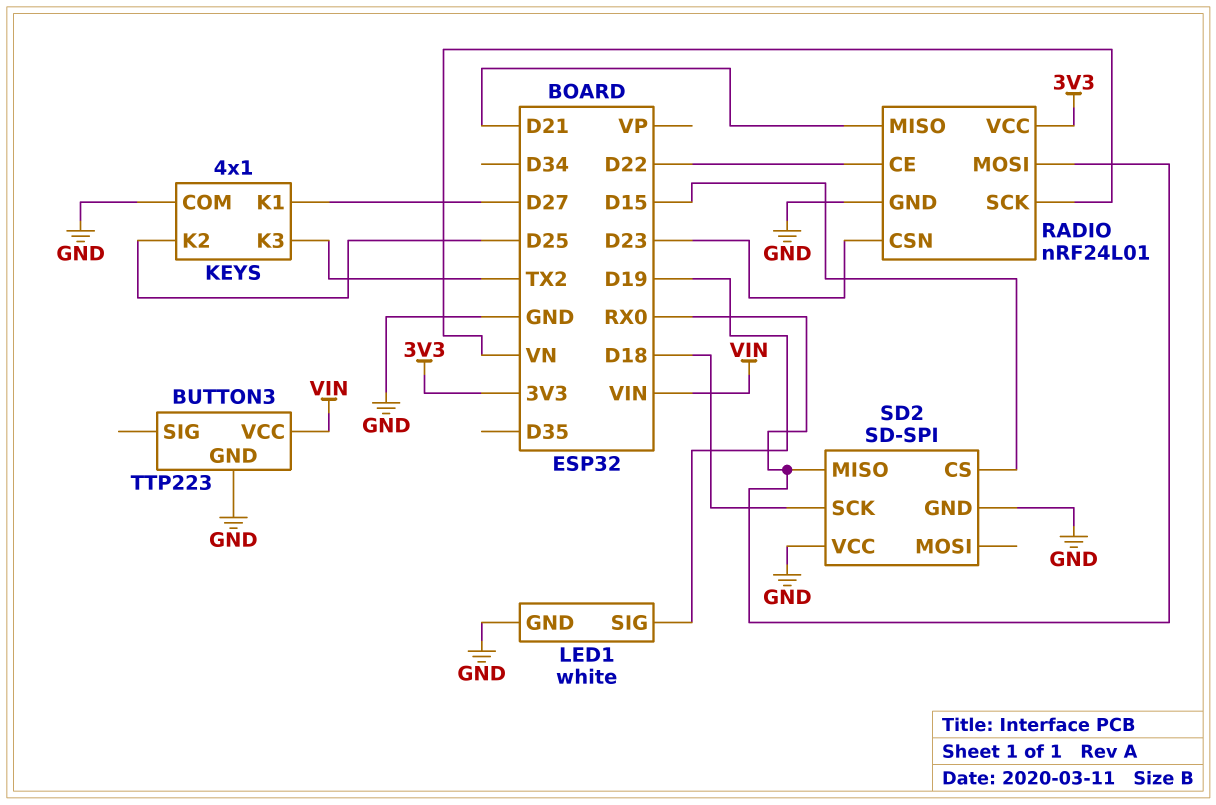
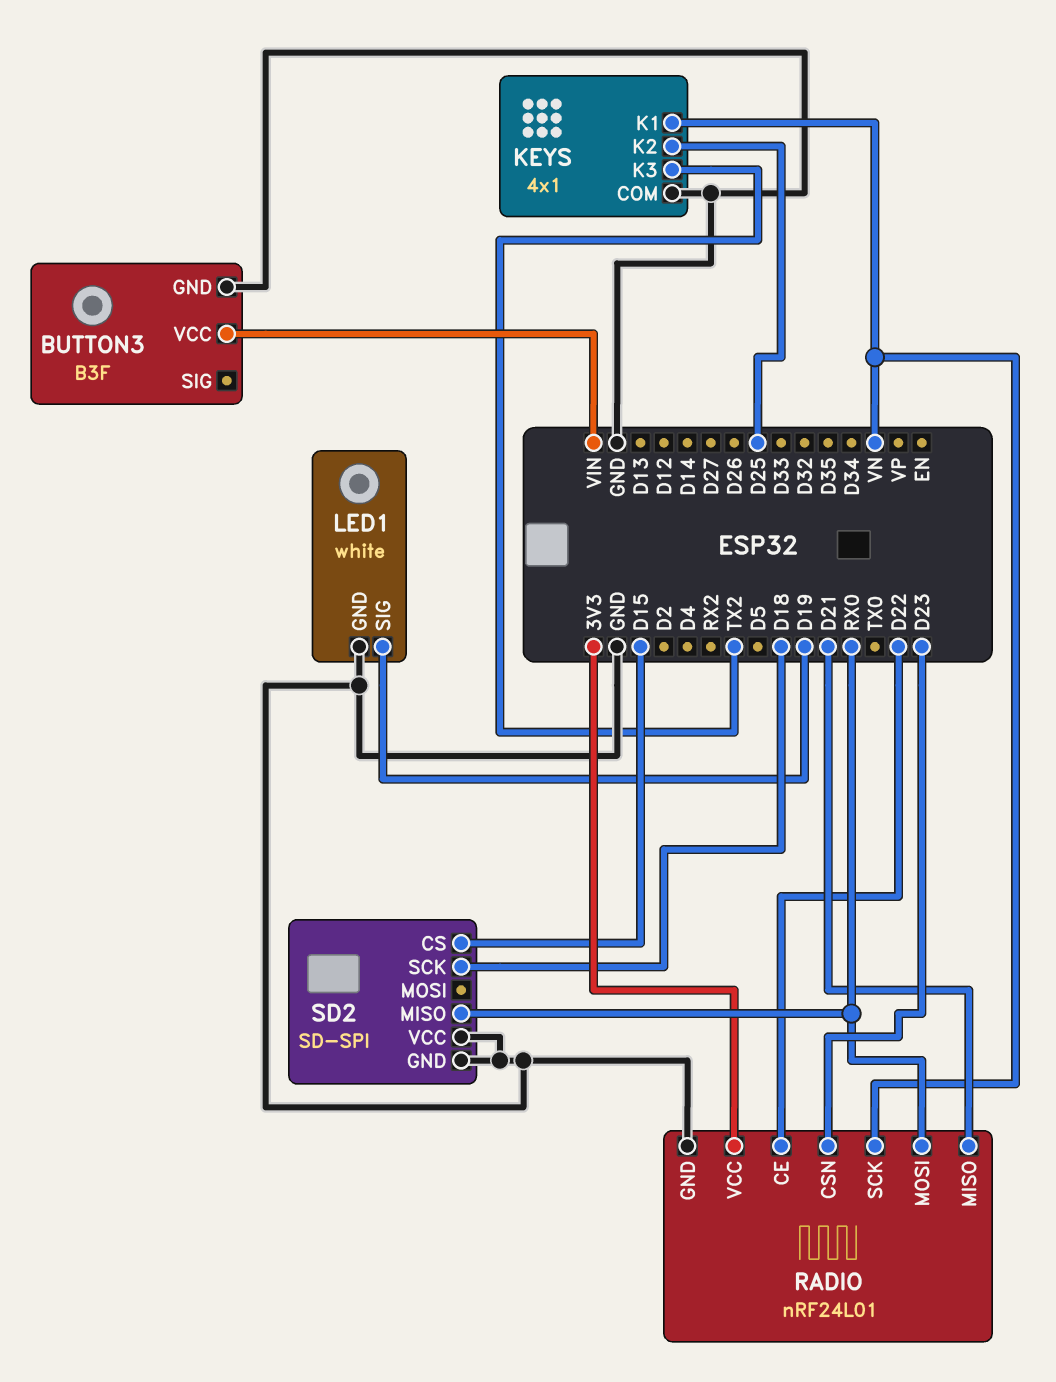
BUTTON3: TTP223 -> B3F
KEYS pin K1: D27 -> VN

